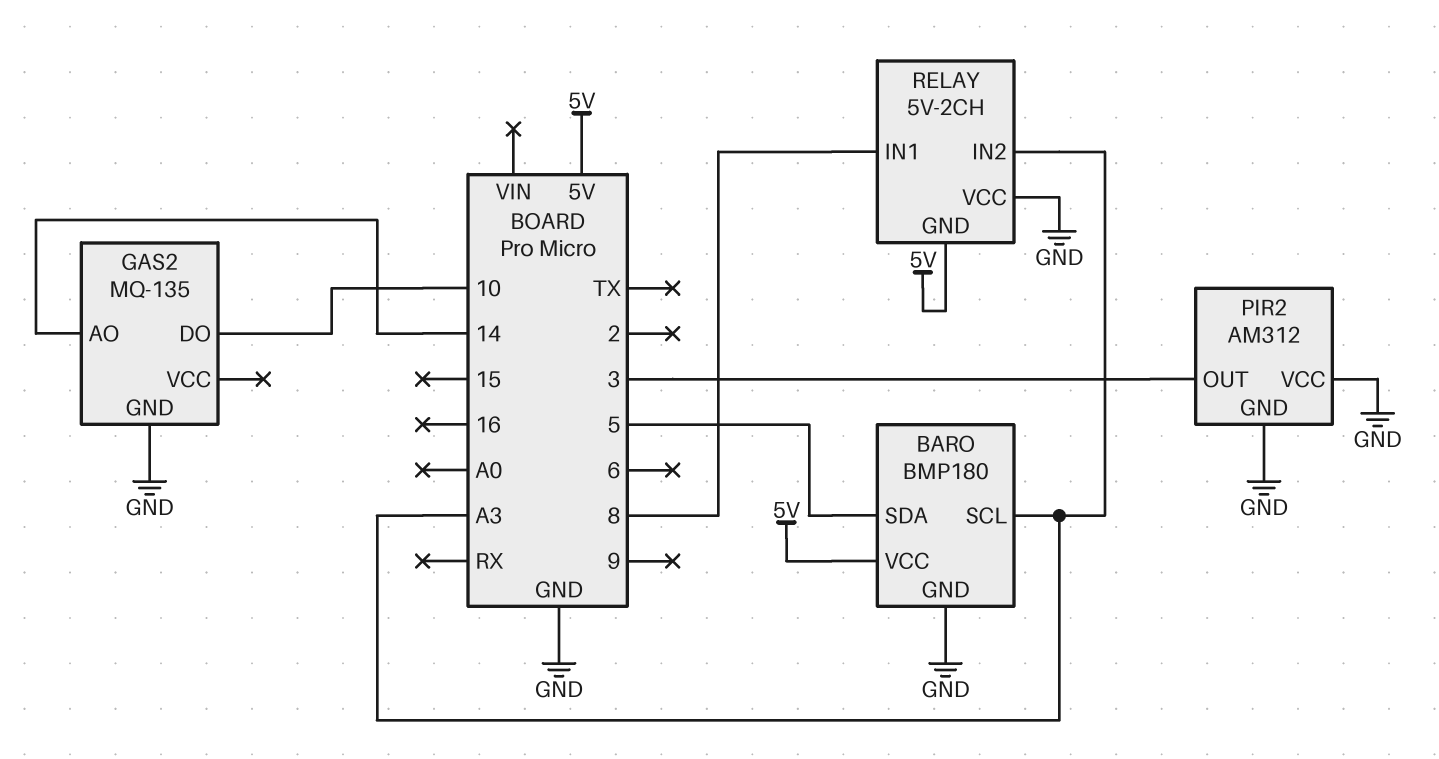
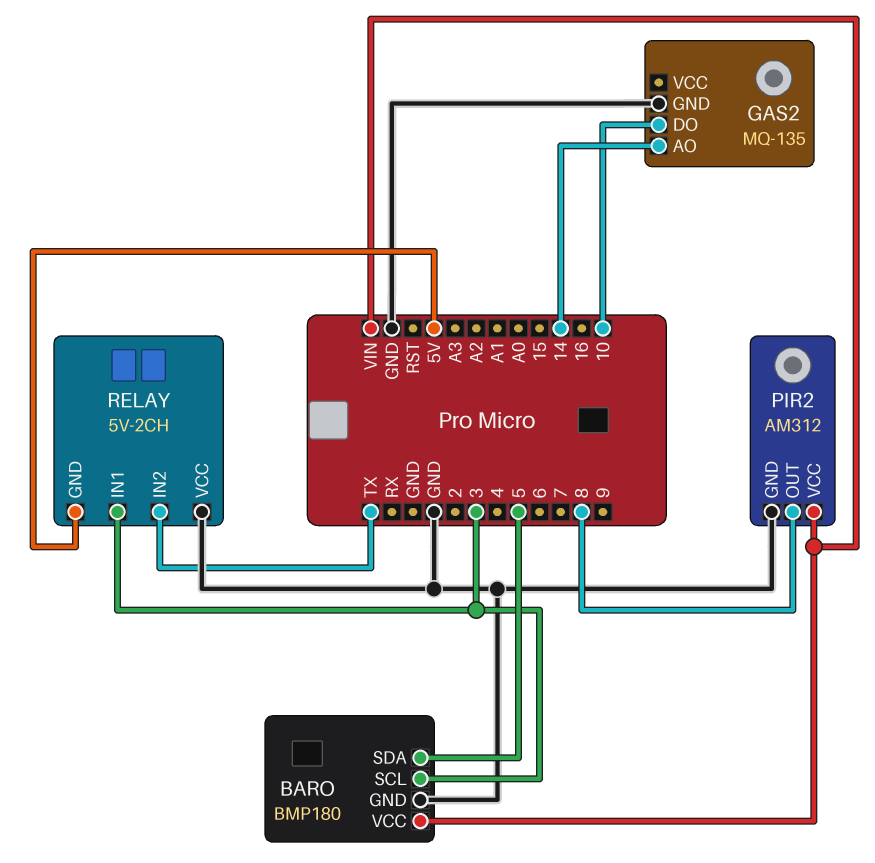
BARO pin SCL: A3 -> 3
BARO pin VCC: 5V -> VIN
PIR2 pin OUT: 3 -> 8
PIR2 pin VCC: GND -> VIN
RELAY pin IN1: 8 -> 3
RELAY pin IN2: A3 -> TX

